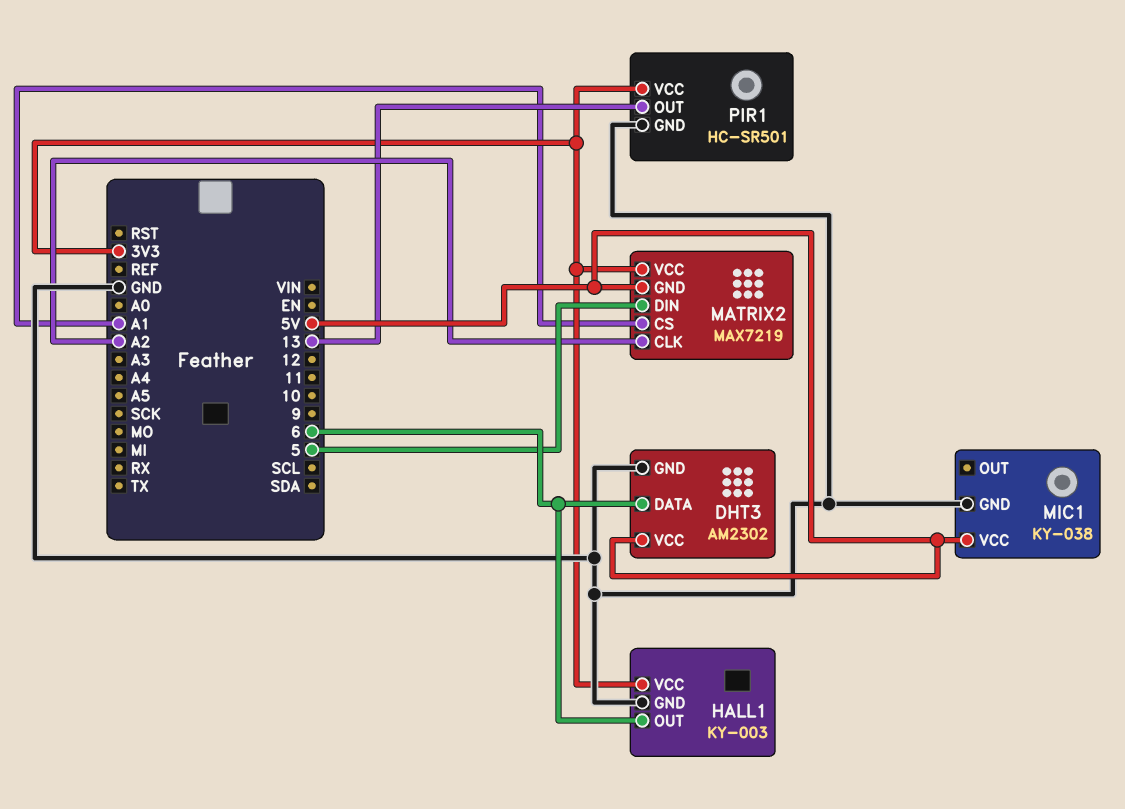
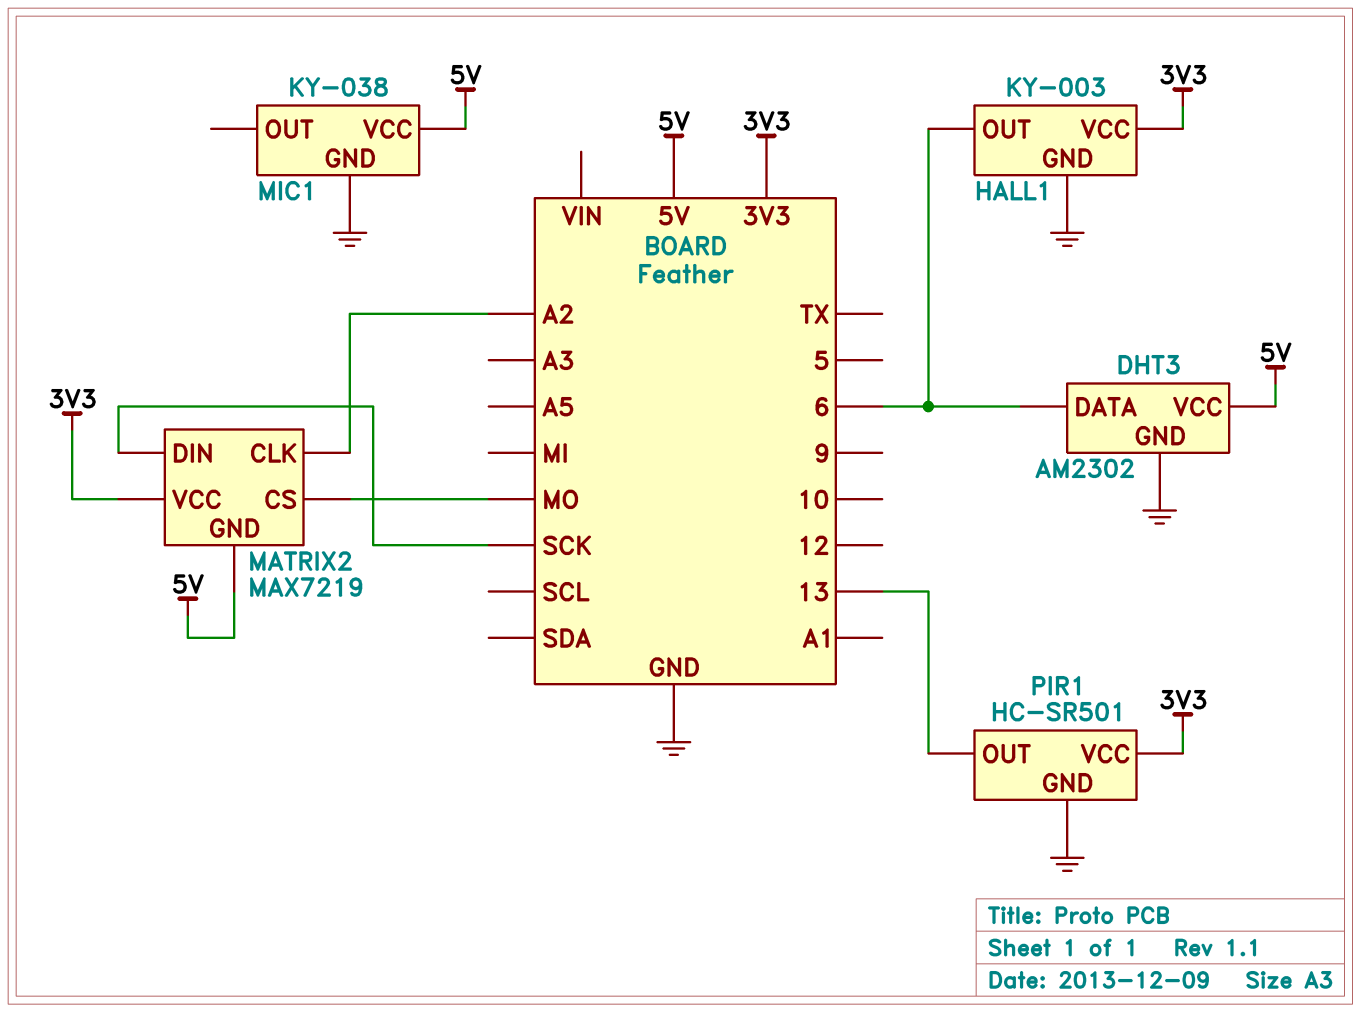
MATRIX2 pin CS: A1 -> MO
MATRIX2 pin DIN: 5 -> SCK

